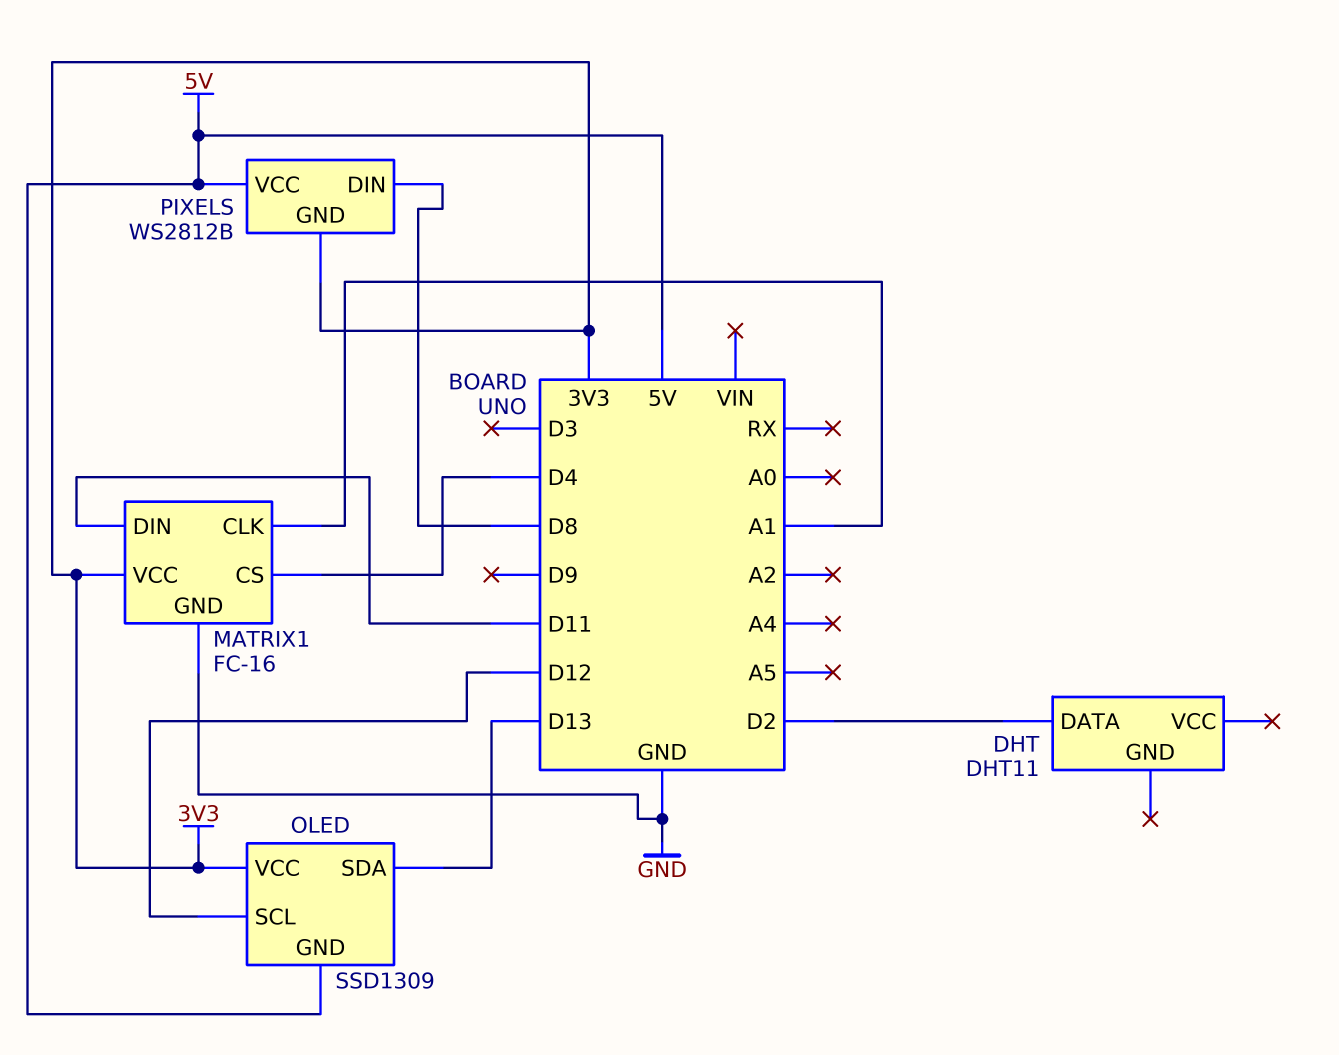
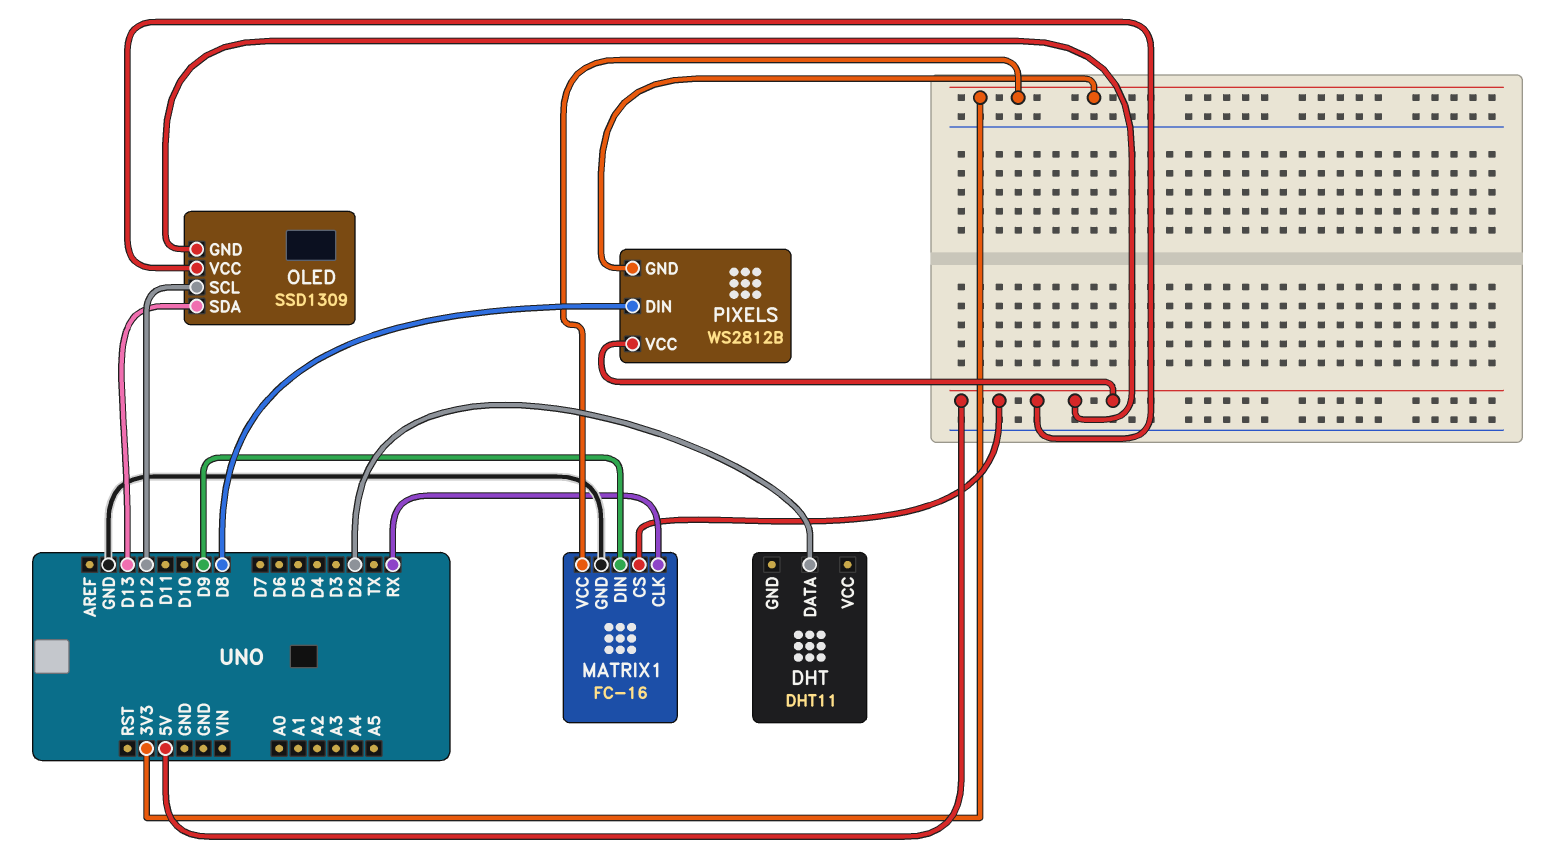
MATRIX1 pin CLK: A1 -> RX
MATRIX1 pin CS: D4 -> 5V
MATRIX1 pin DIN: D11 -> D9
OLED pin VCC: 3V3 -> 5V

